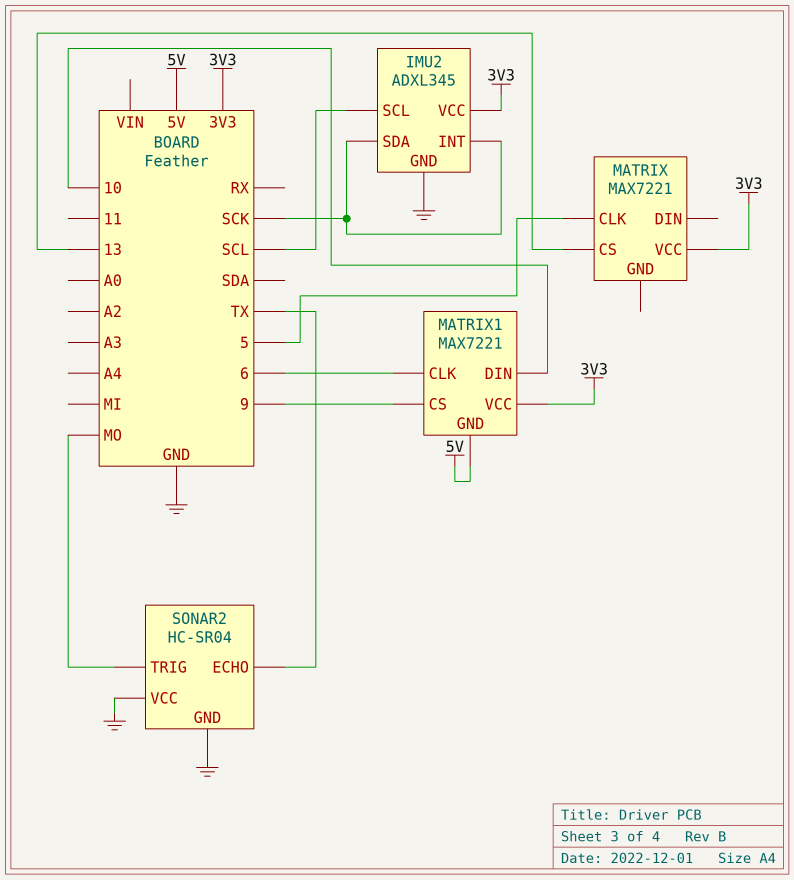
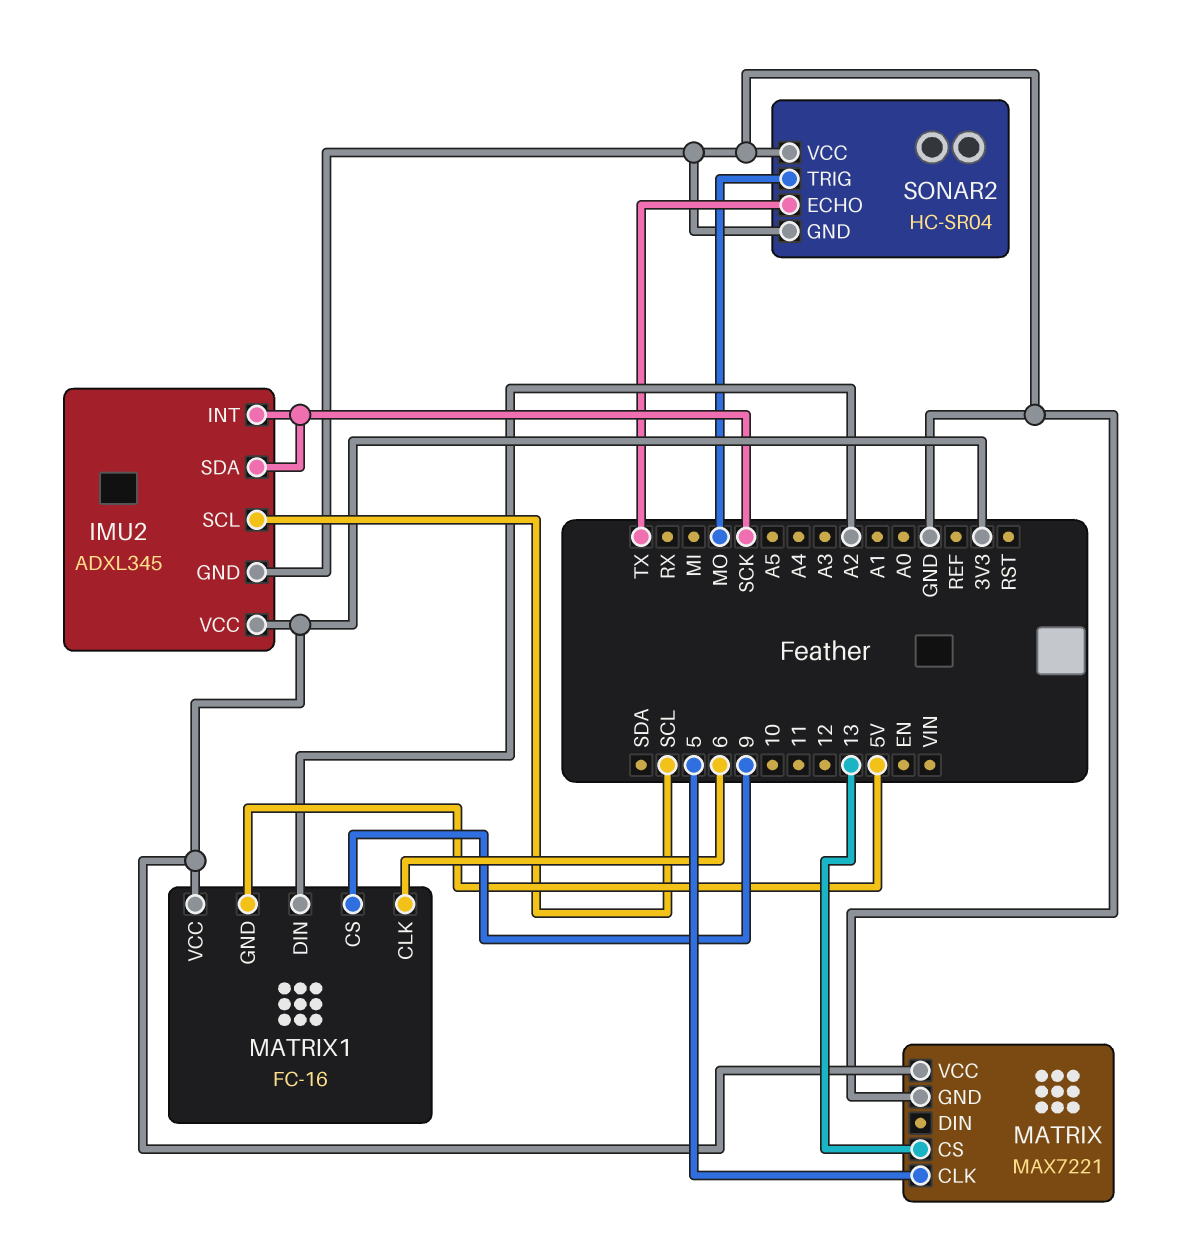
MATRIX pin GND: none -> GND
MATRIX1: MAX7221 -> FC-16
MATRIX1 pin DIN: 10 -> A2

